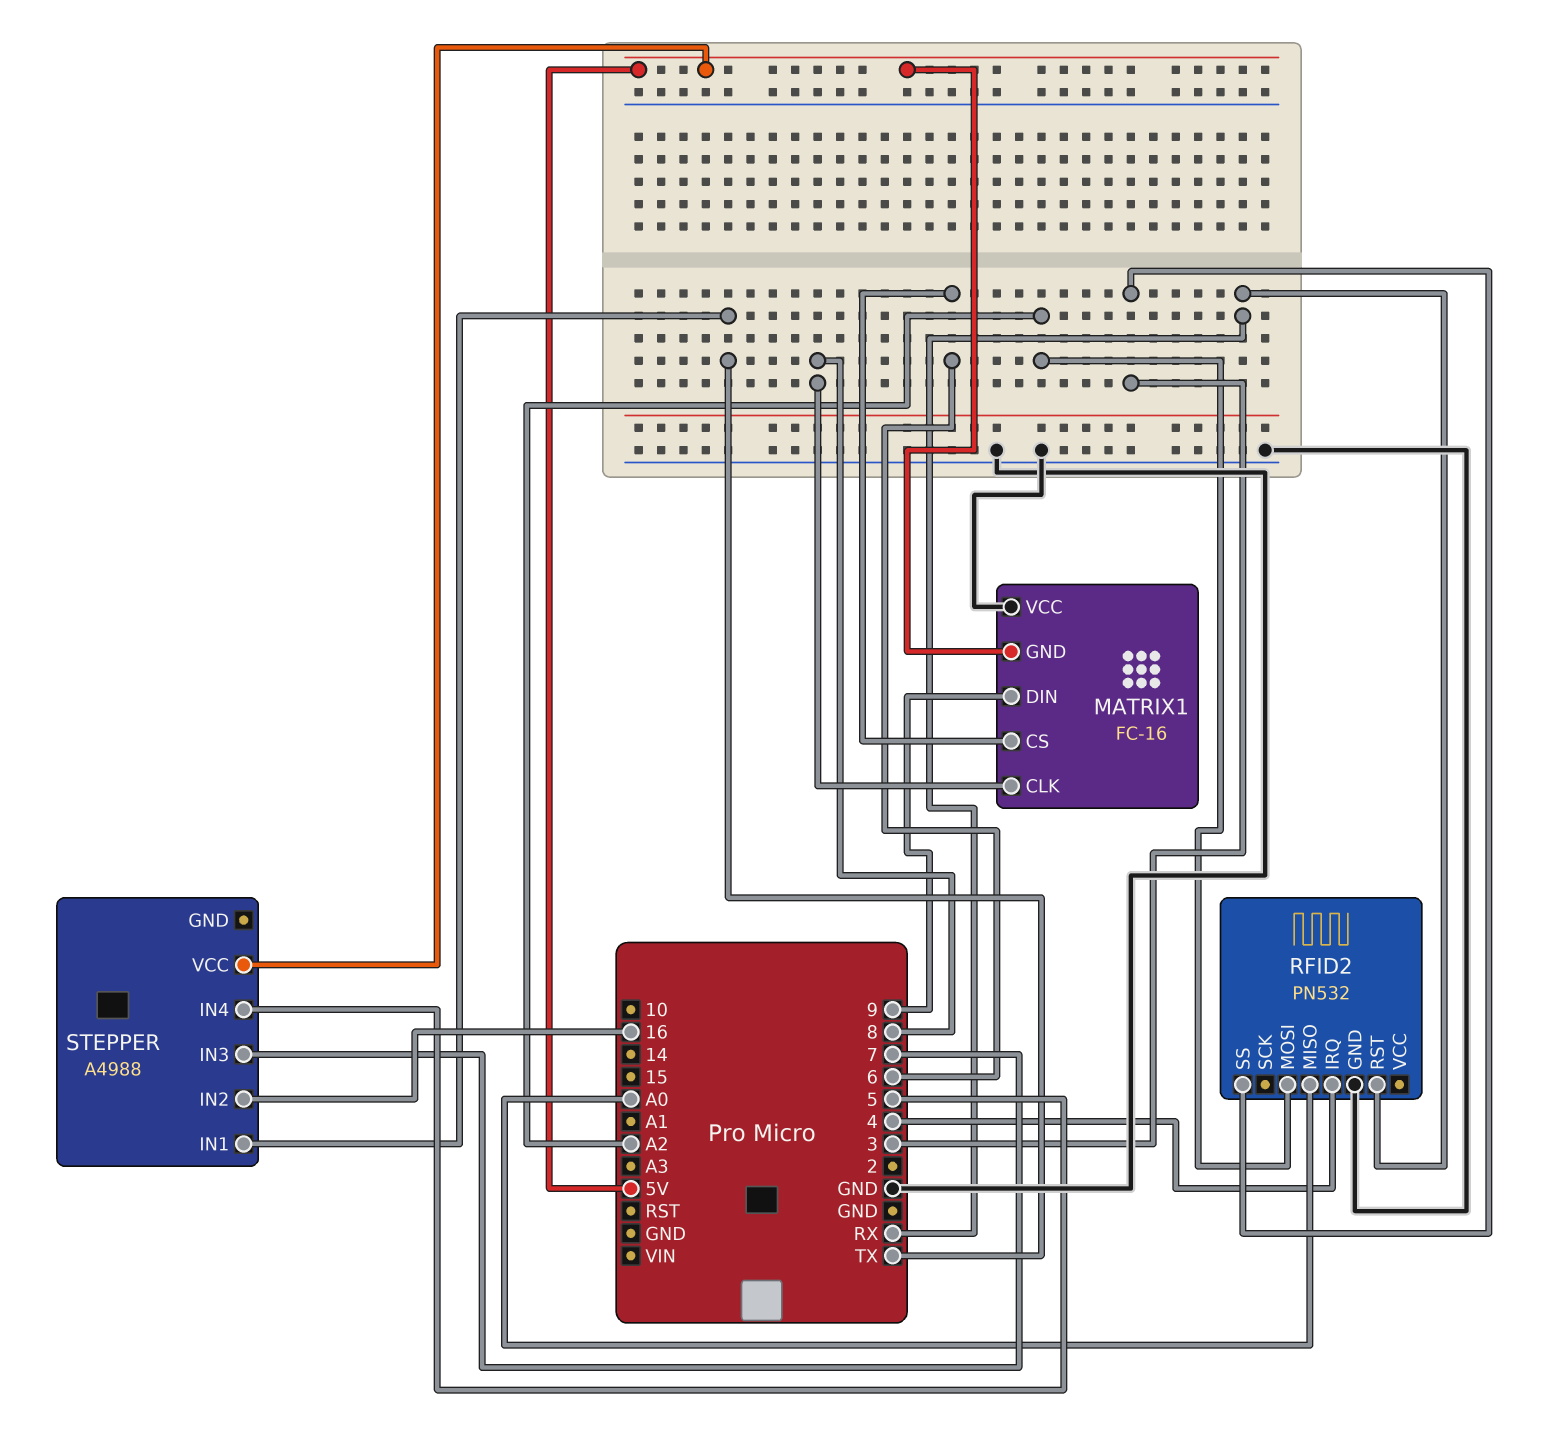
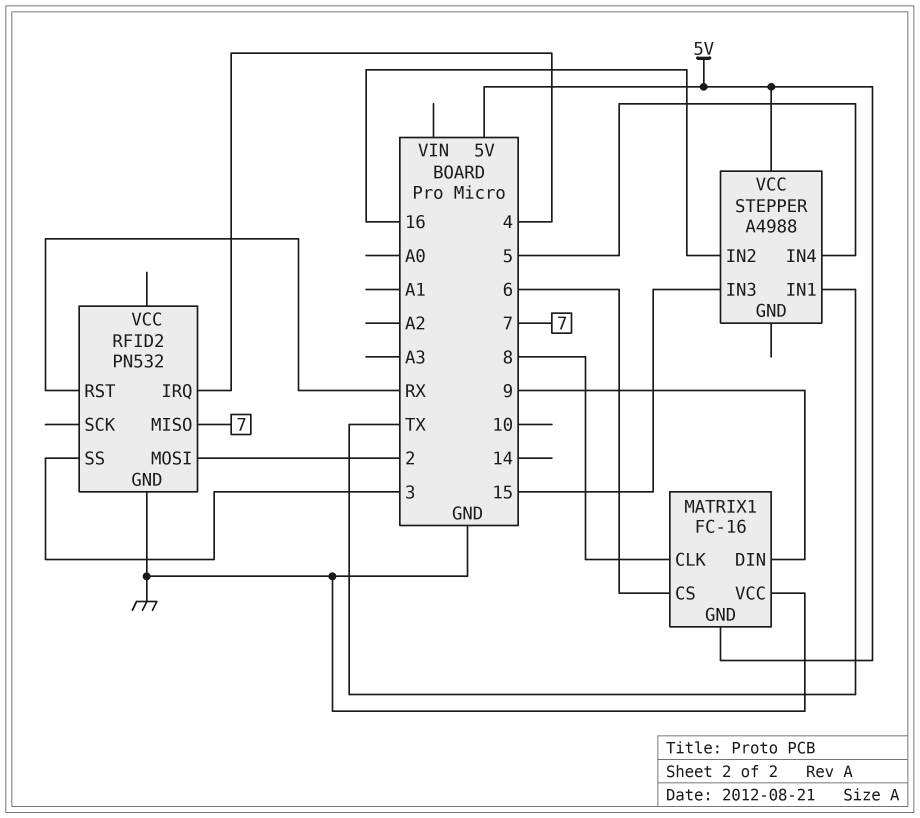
RFID2 pin MISO: A0 -> 7
RFID2 pin MOSI: A2 -> 2
STEPPER pin IN3: 7 -> 15

